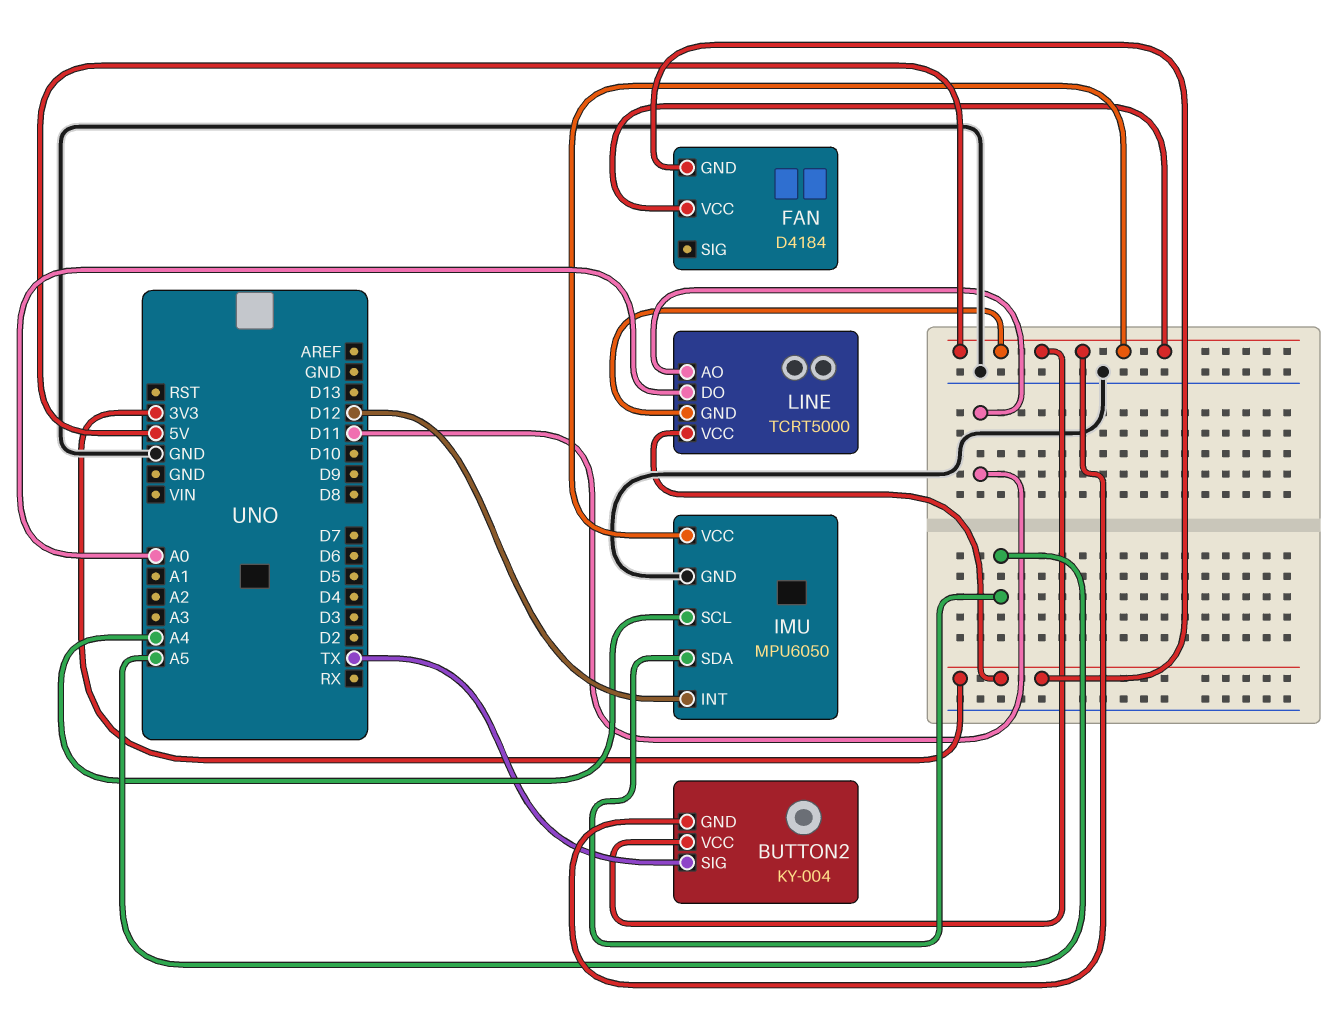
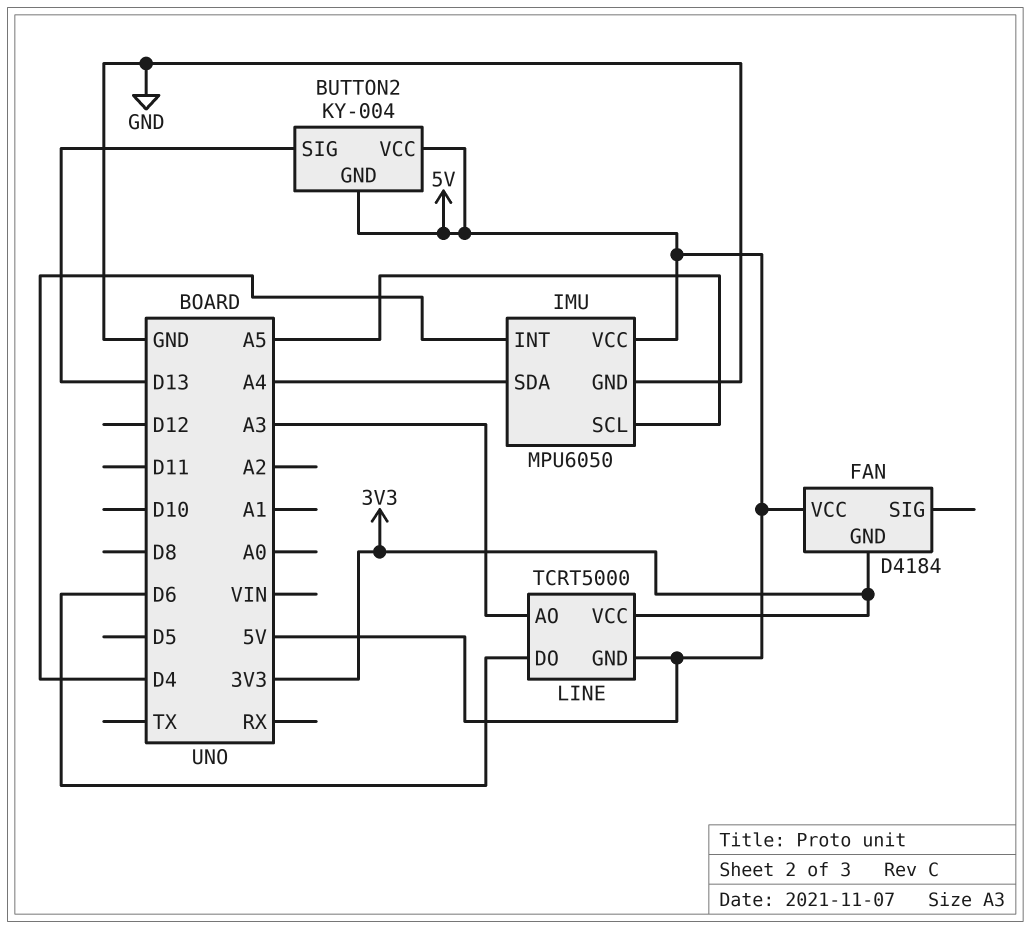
BUTTON2 pin SIG: TX -> D13
IMU pin INT: D12 -> D4
IMU pin SCL: A4 -> A5
IMU pin SDA: A5 -> A4
LINE pin AO: D11 -> A3
LINE pin DO: A0 -> D6

